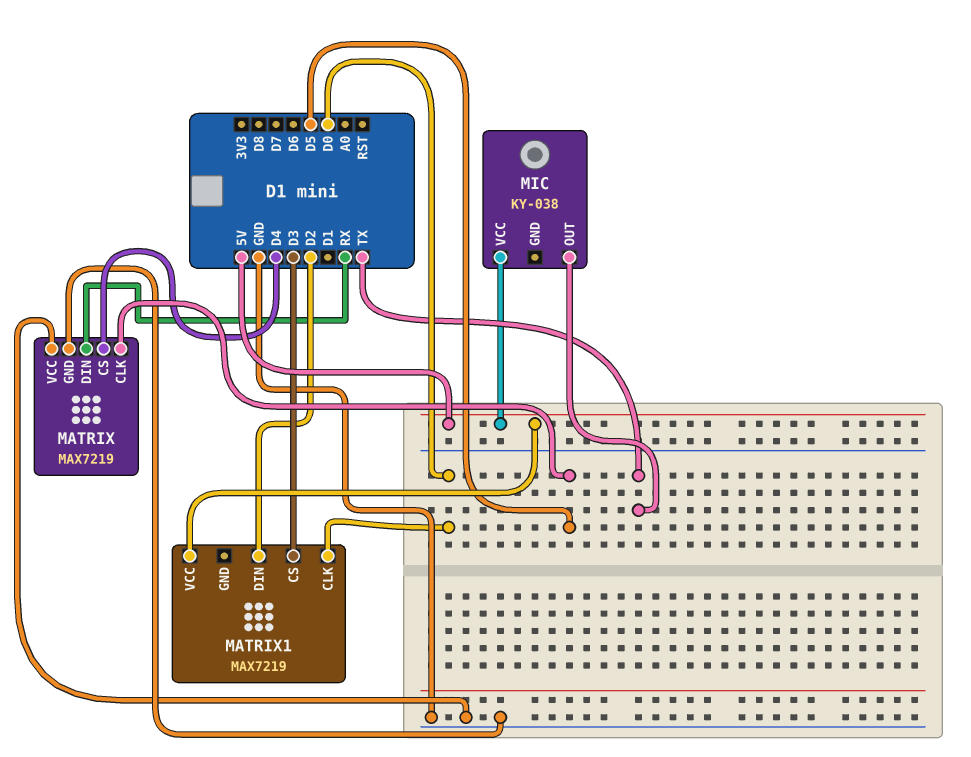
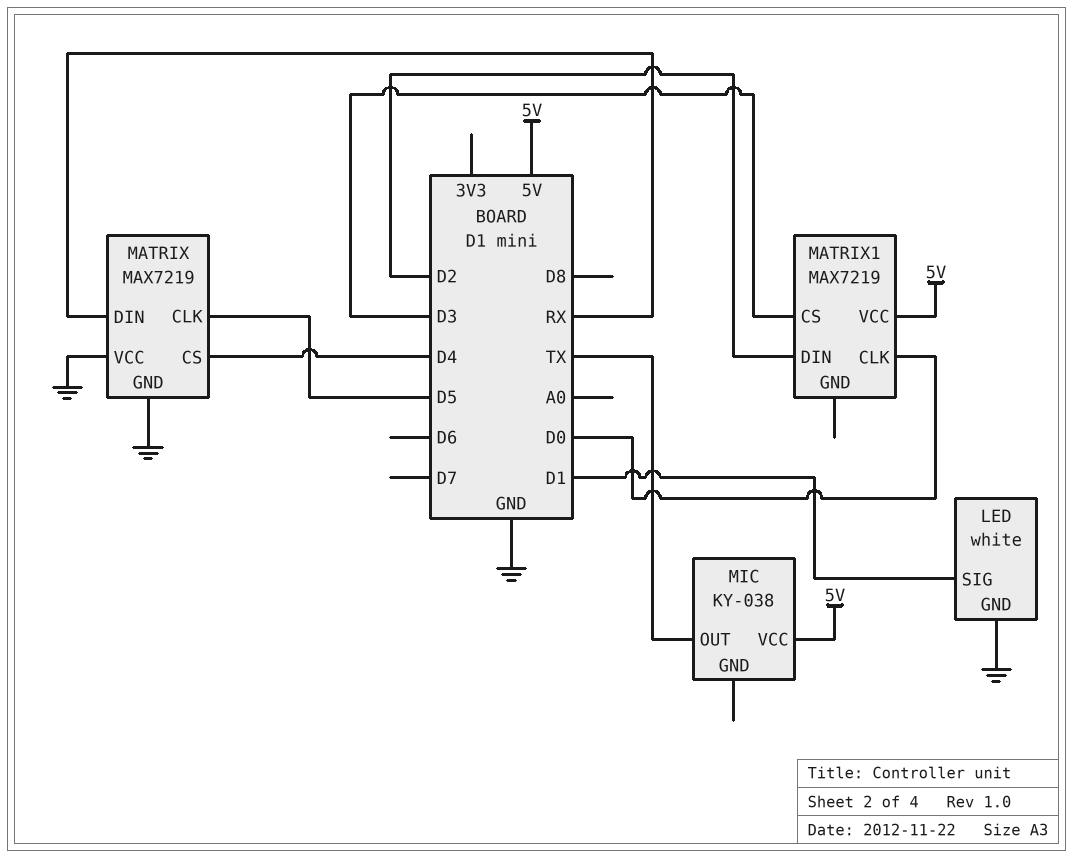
LED: none -> white
LED pin GND: none -> GND
LED pin SIG: none -> D1

